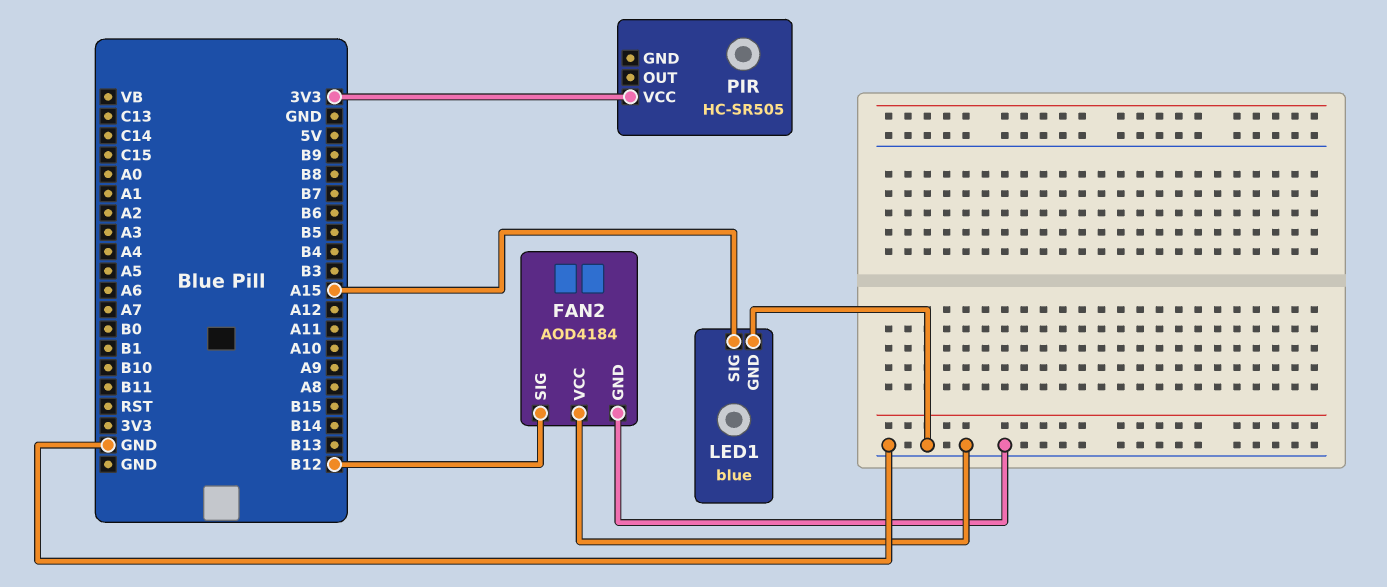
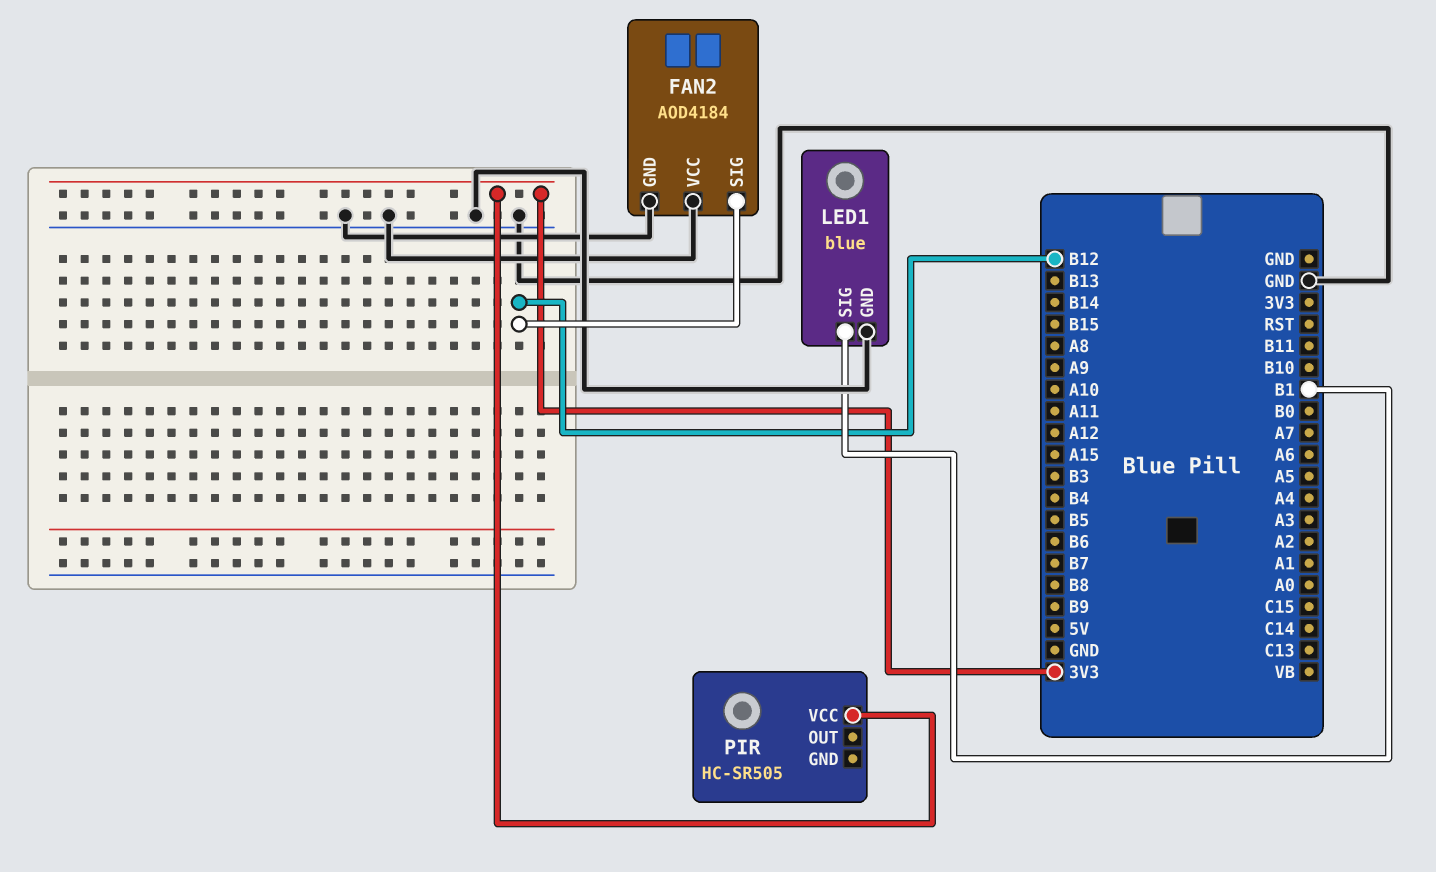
LED1 pin SIG: A15 -> B1

